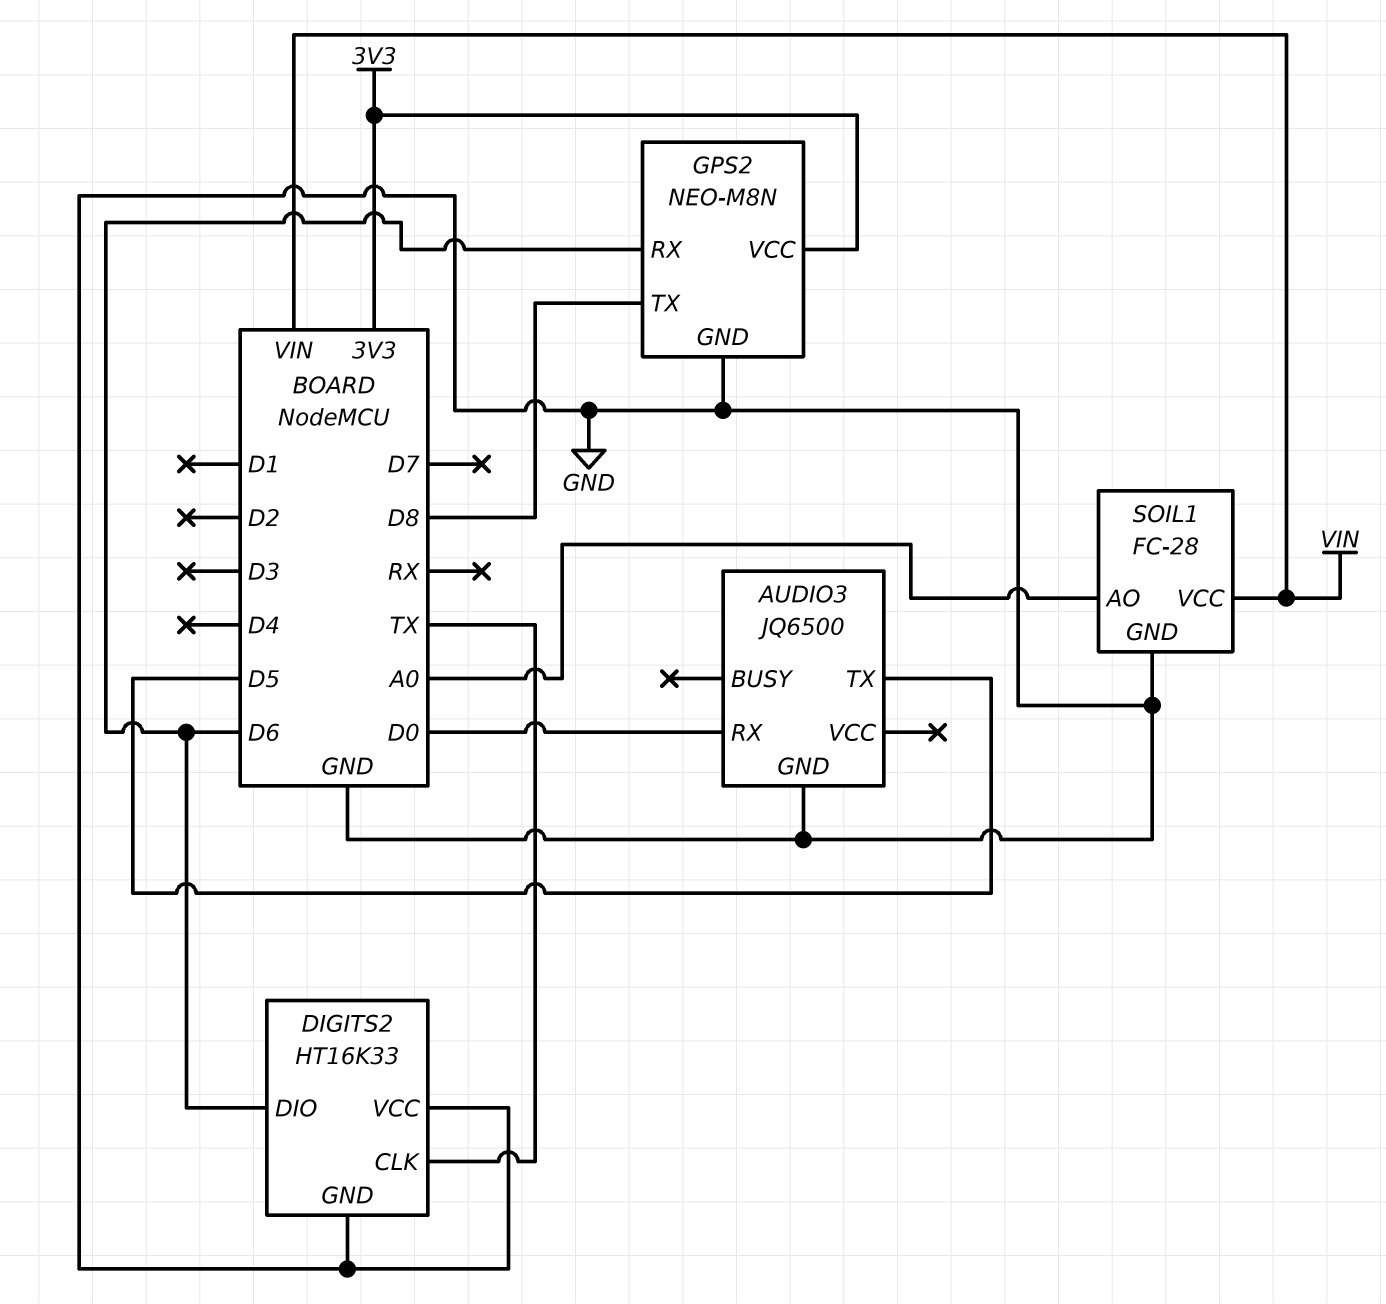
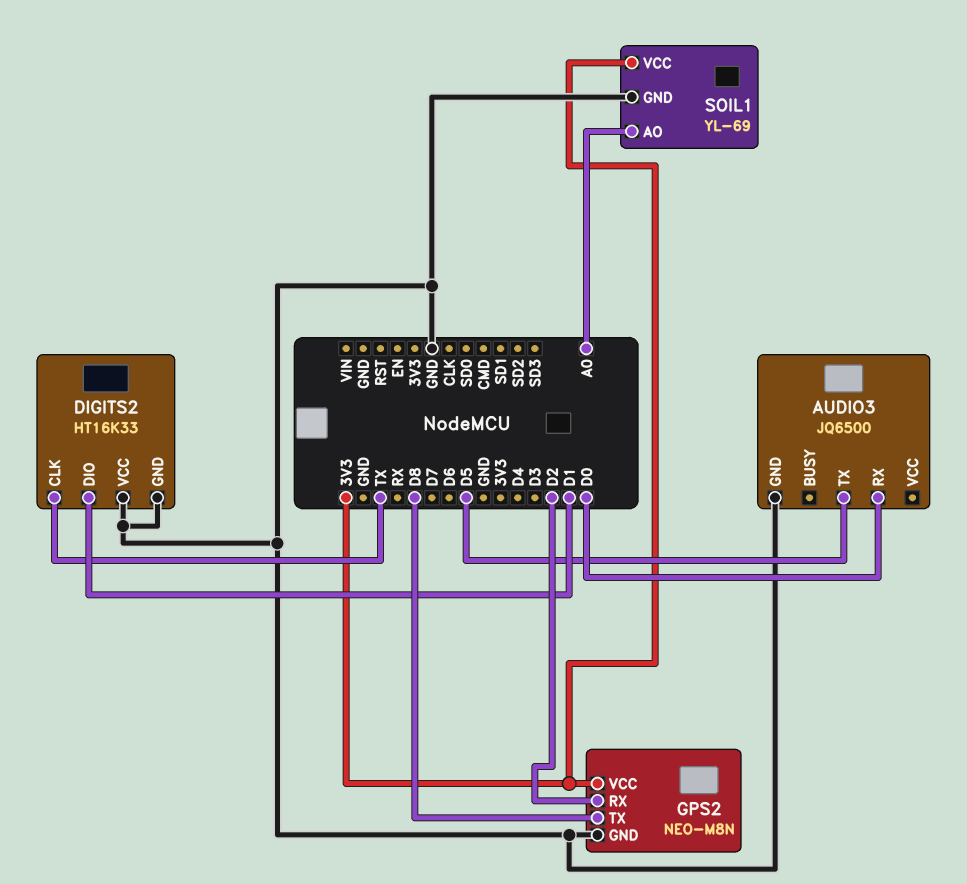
DIGITS2 pin DIO: D6 -> D1
GPS2 pin RX: D6 -> D2
SOIL1: FC-28 -> YL-69
SOIL1 pin VCC: VIN -> 3V3

